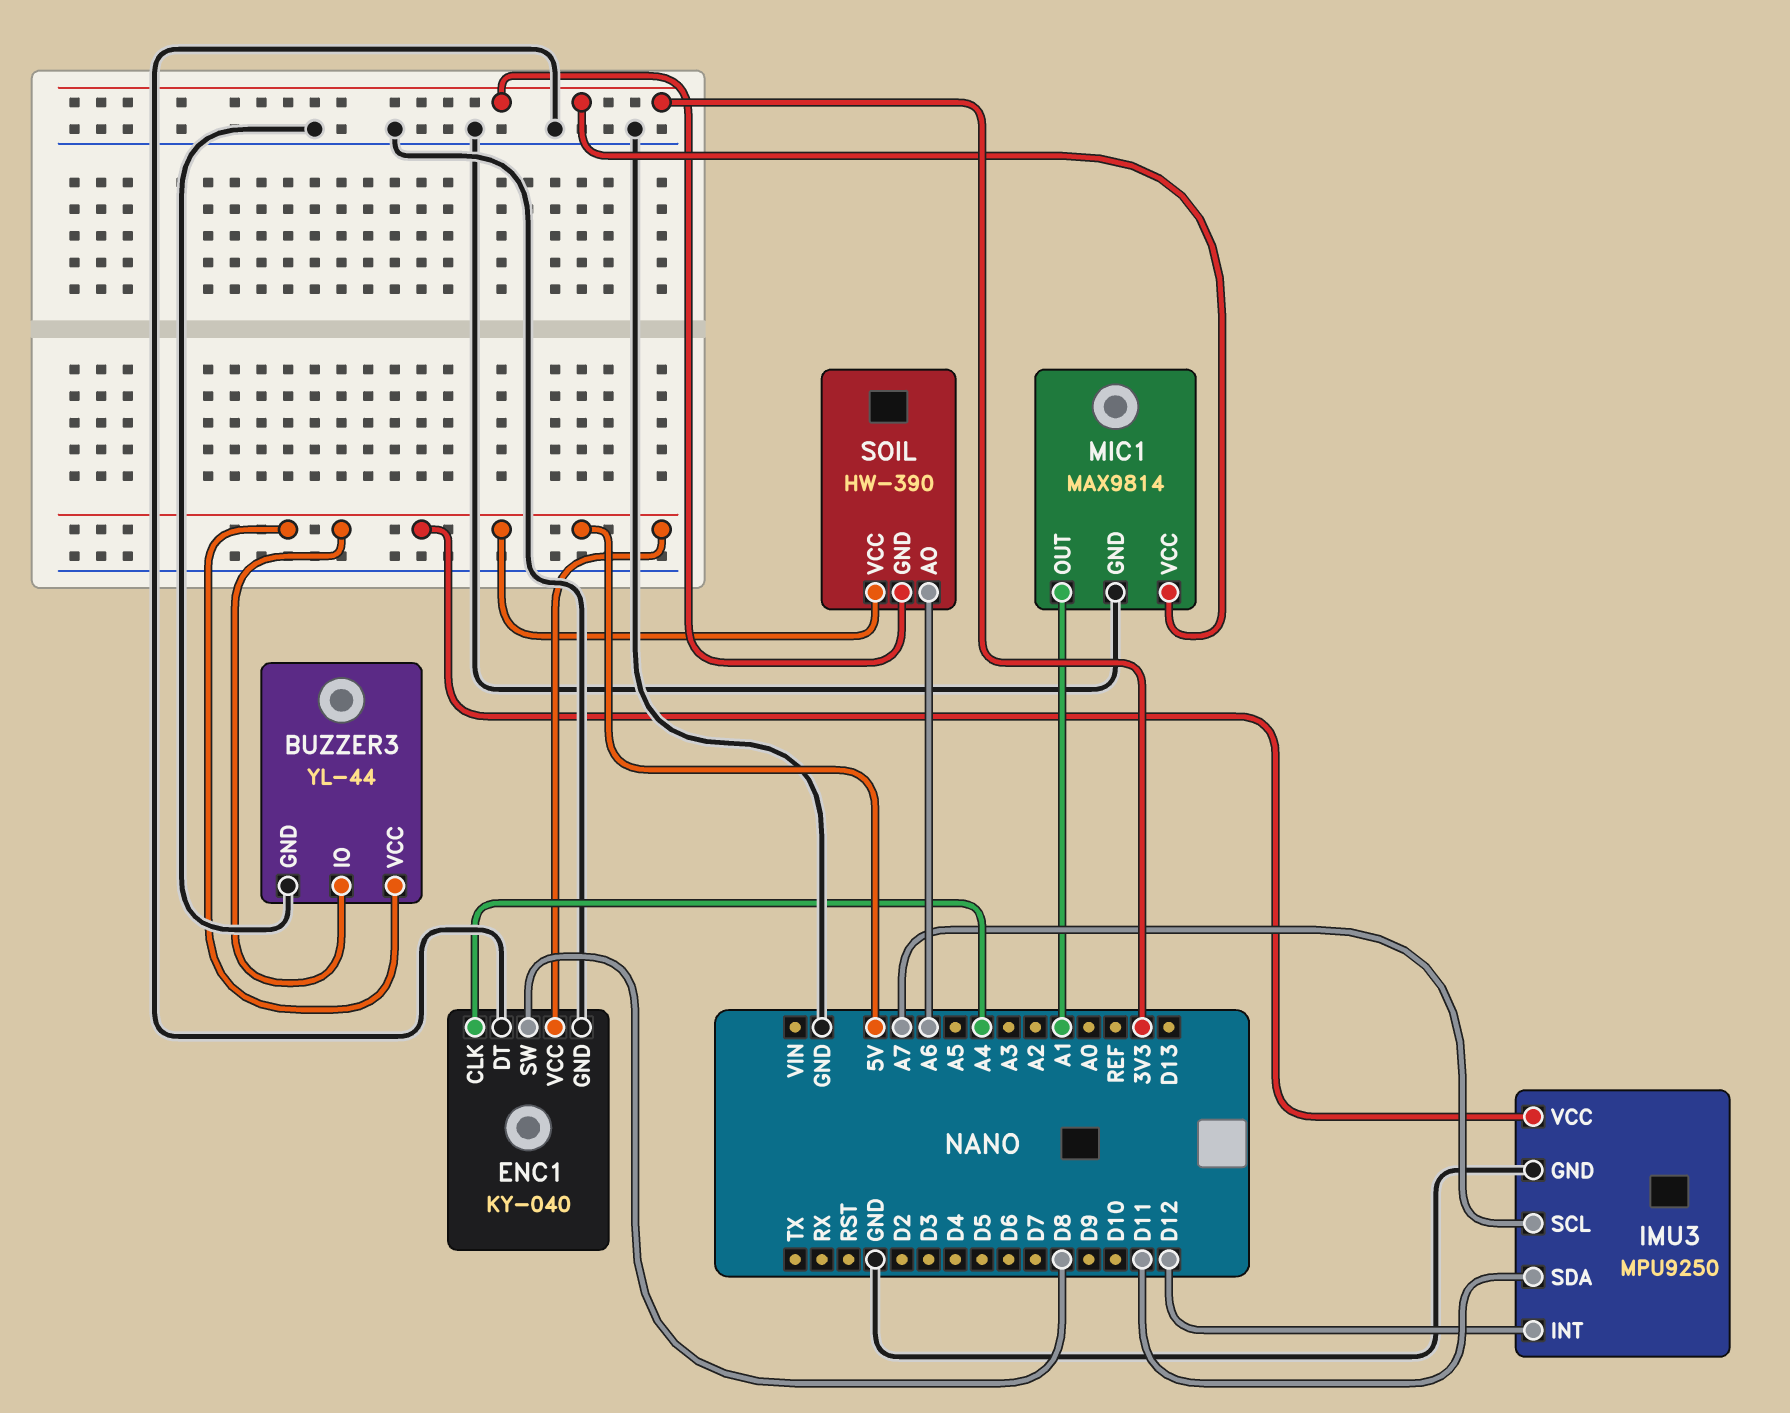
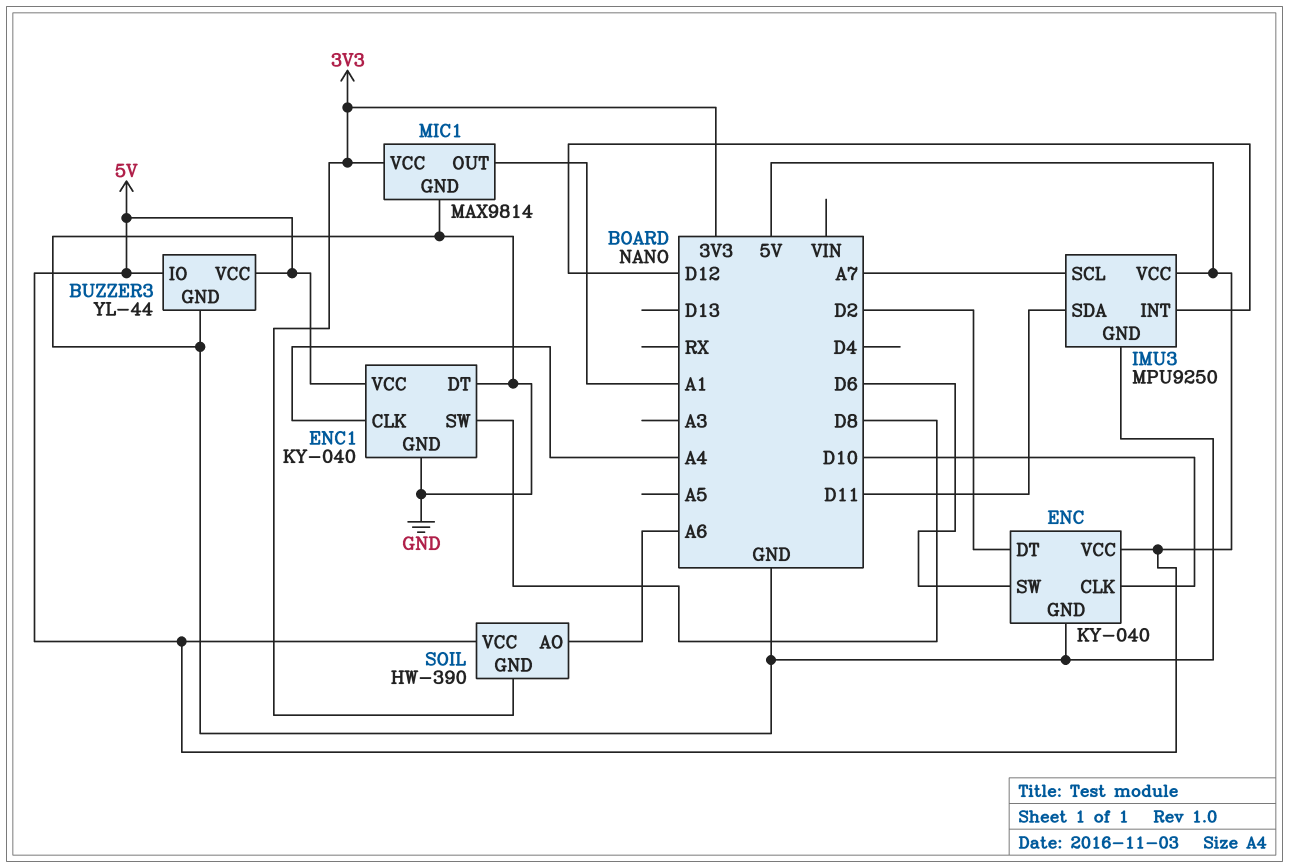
ENC: none -> KY-040
ENC pin CLK: none -> D10
ENC pin DT: none -> D2
ENC pin GND: none -> GND
ENC pin SW: none -> D6
ENC pin VCC: none -> 5V

